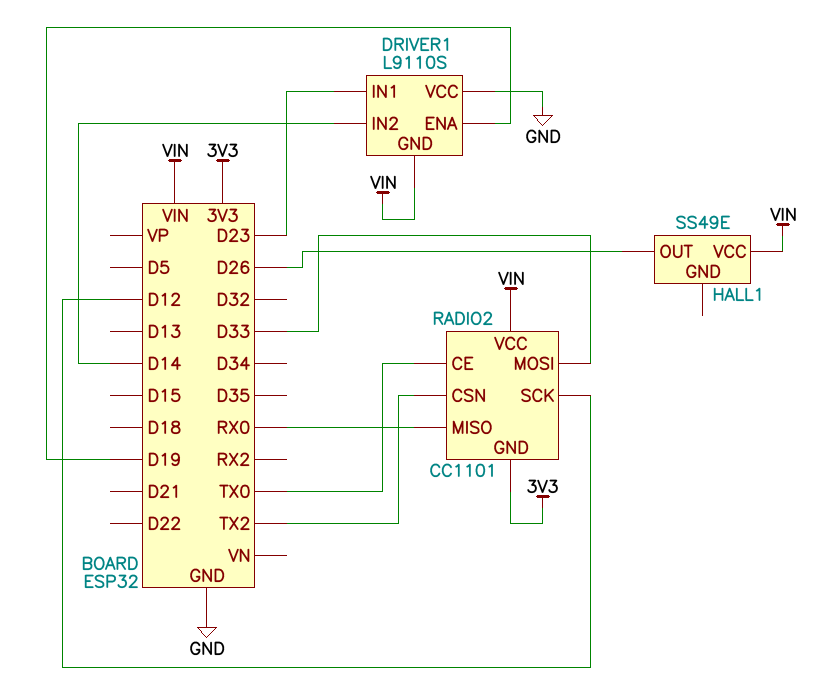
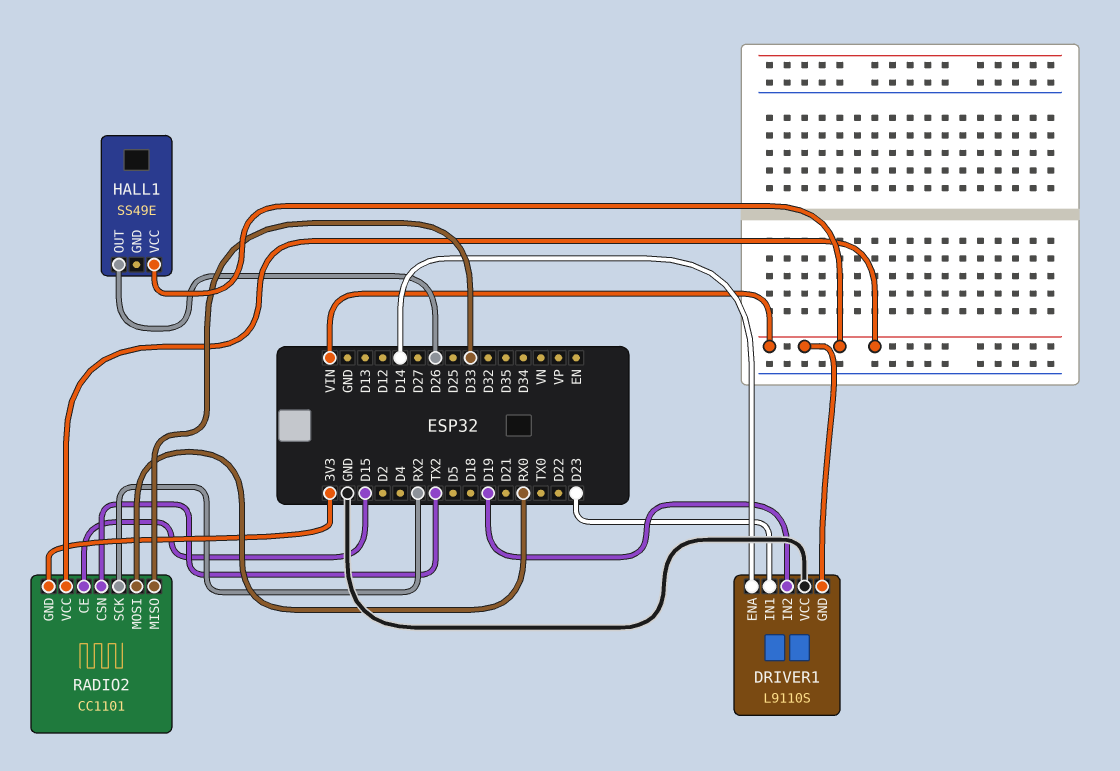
DRIVER1 pin ENA: D19 -> D14
DRIVER1 pin IN2: D14 -> D19
RADIO2 pin CE: TX0 -> D15
RADIO2 pin MISO: RX0 -> D33
RADIO2 pin MOSI: D33 -> RX0
RADIO2 pin SCK: D12 -> RX2

